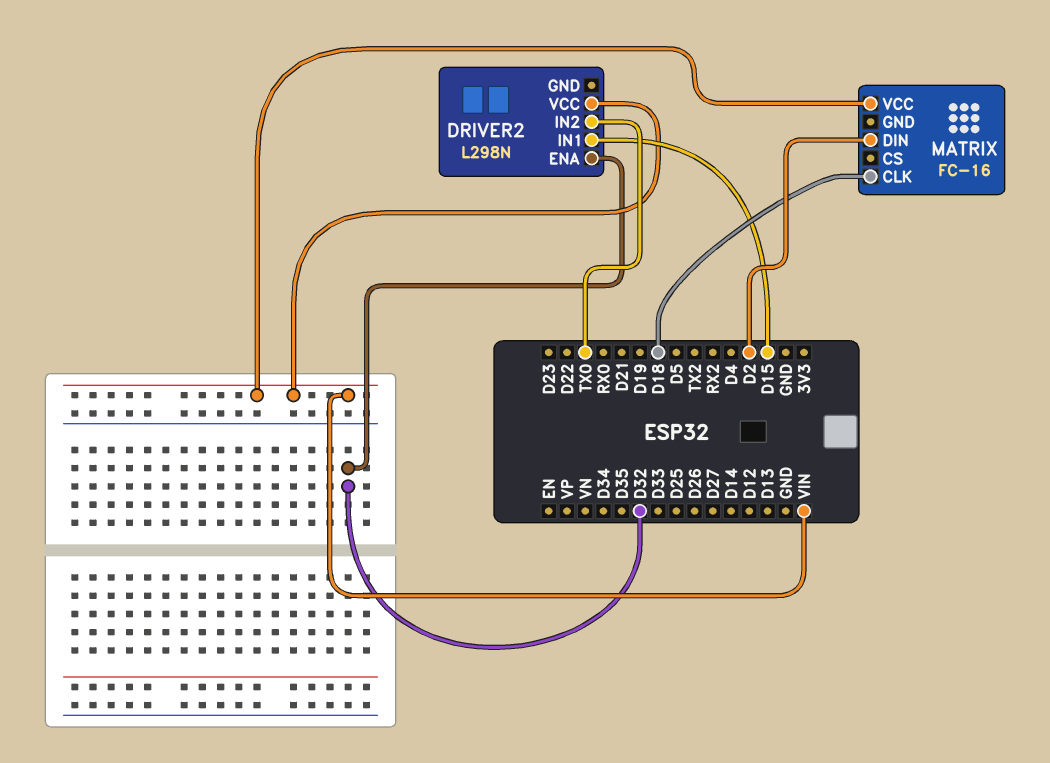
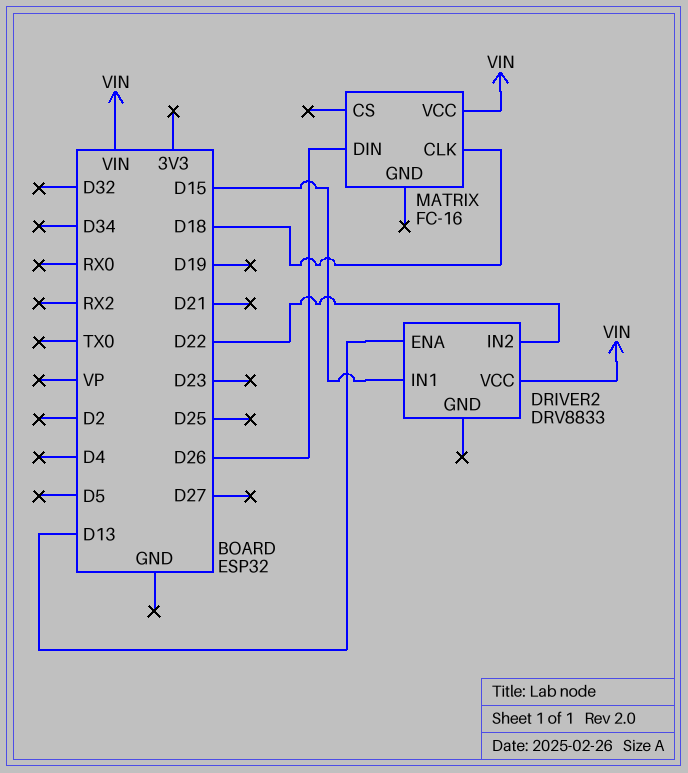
DRIVER2: L298N -> DRV8833
DRIVER2 pin ENA: D32 -> D13
DRIVER2 pin IN2: TX0 -> D22
MATRIX pin DIN: D2 -> D26

